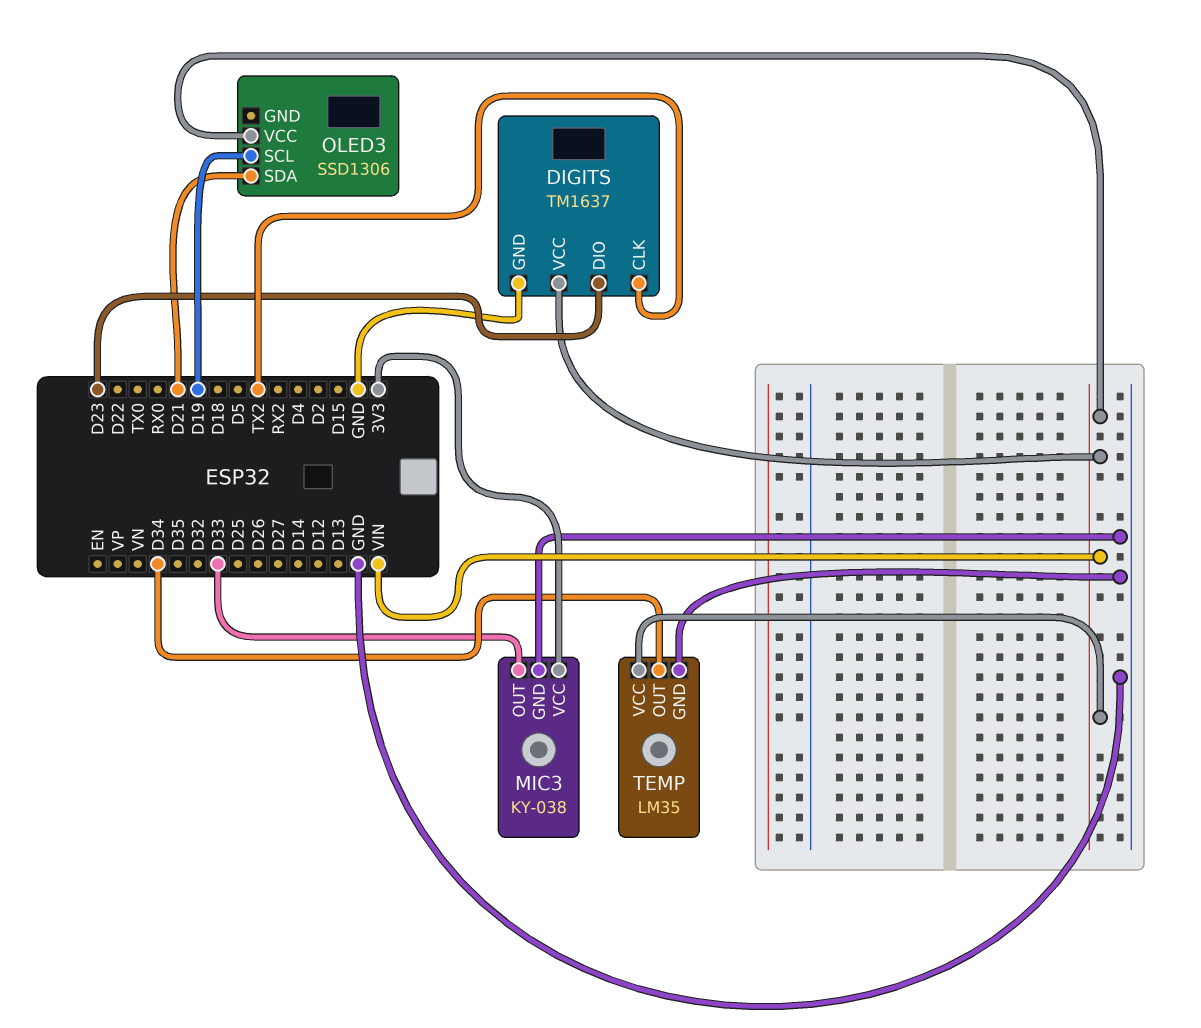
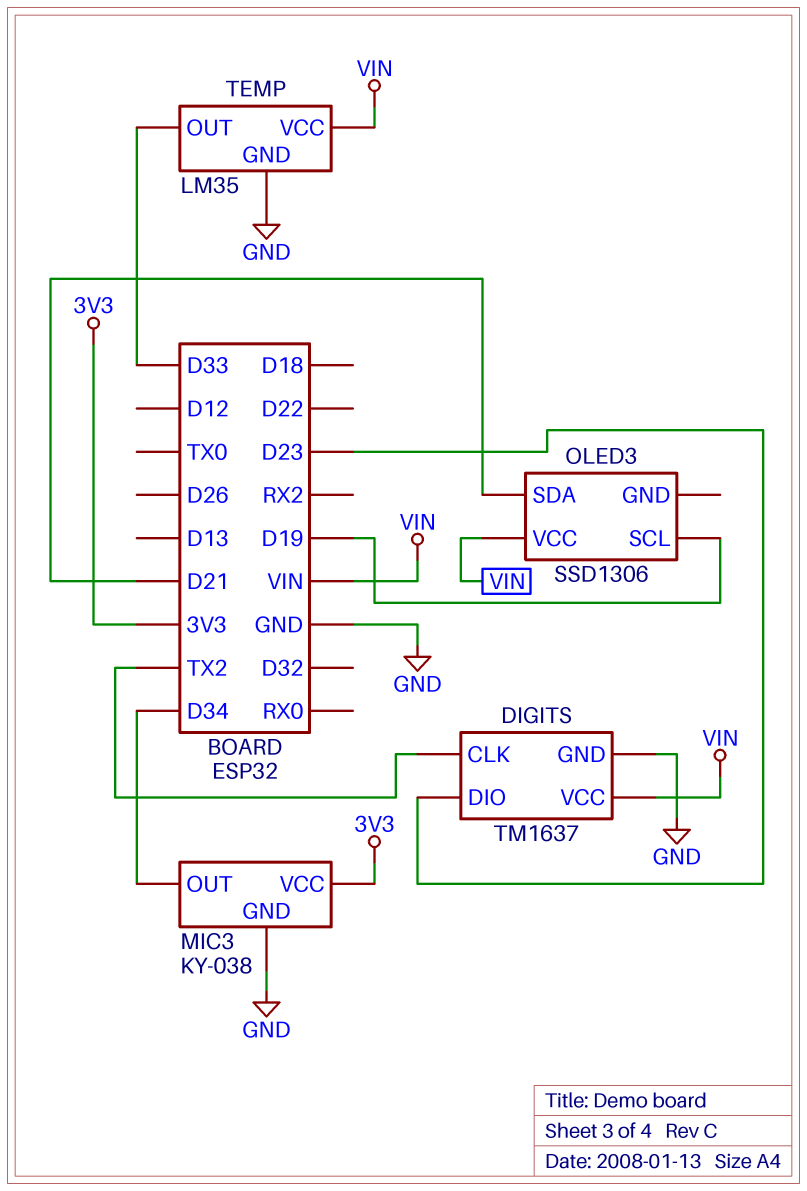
MIC3 pin OUT: D33 -> D34
TEMP pin OUT: D34 -> D33

